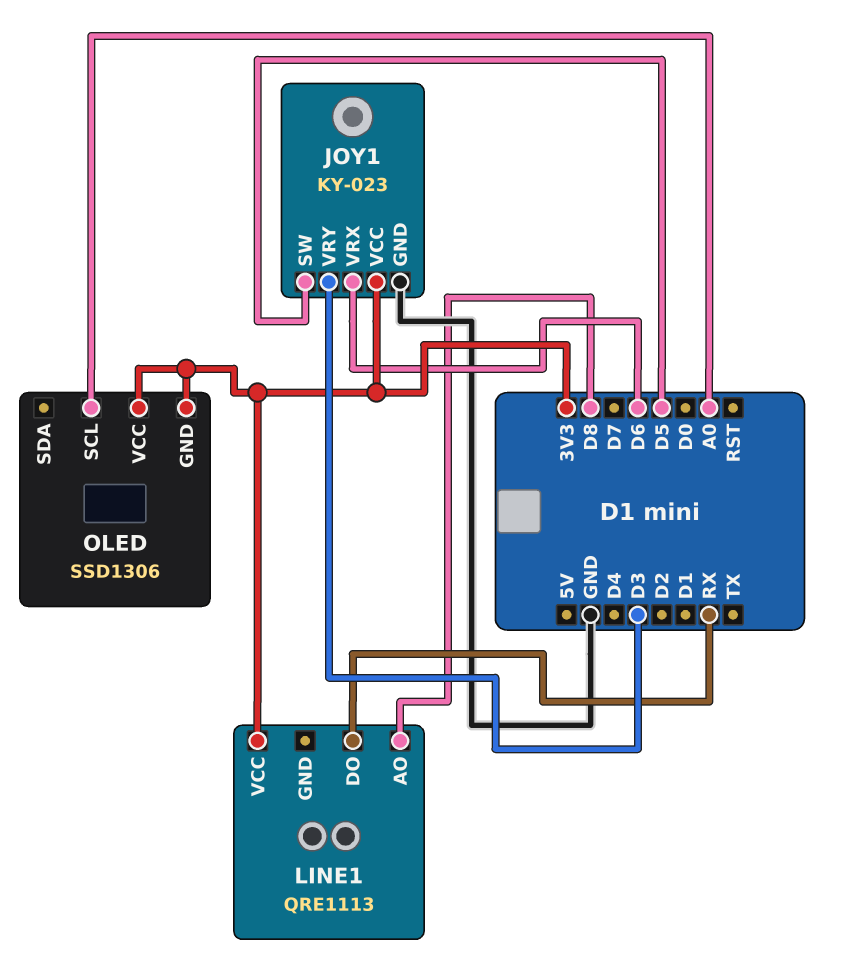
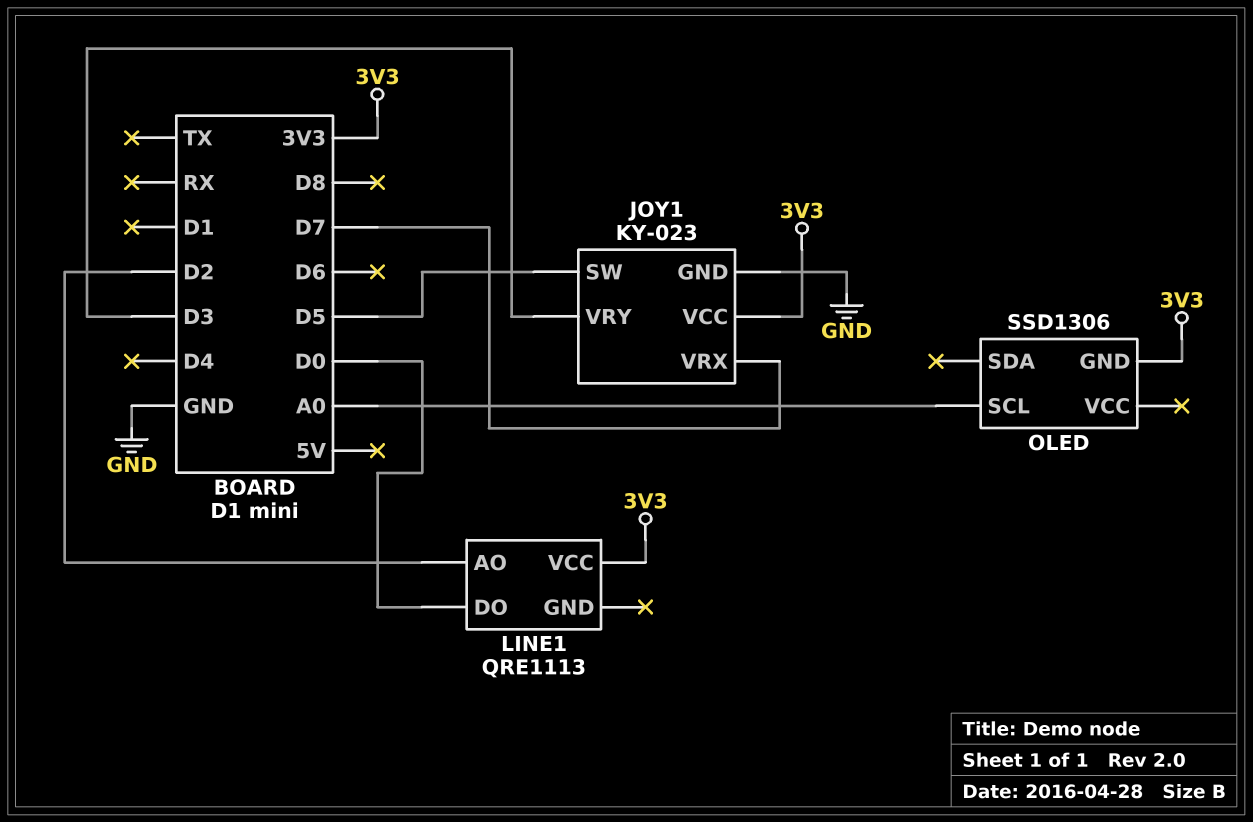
JOY1 pin VRX: D6 -> D7
LINE1 pin AO: D8 -> D2
LINE1 pin DO: RX -> D0
OLED pin VCC: 3V3 -> none

